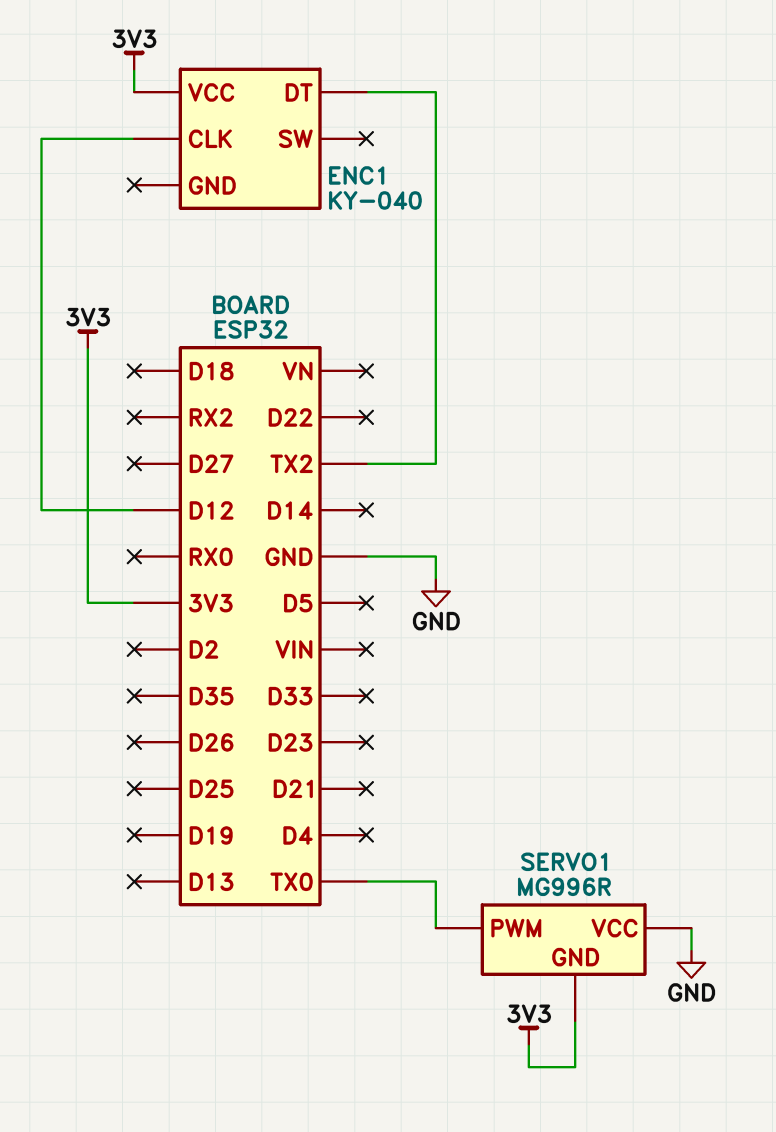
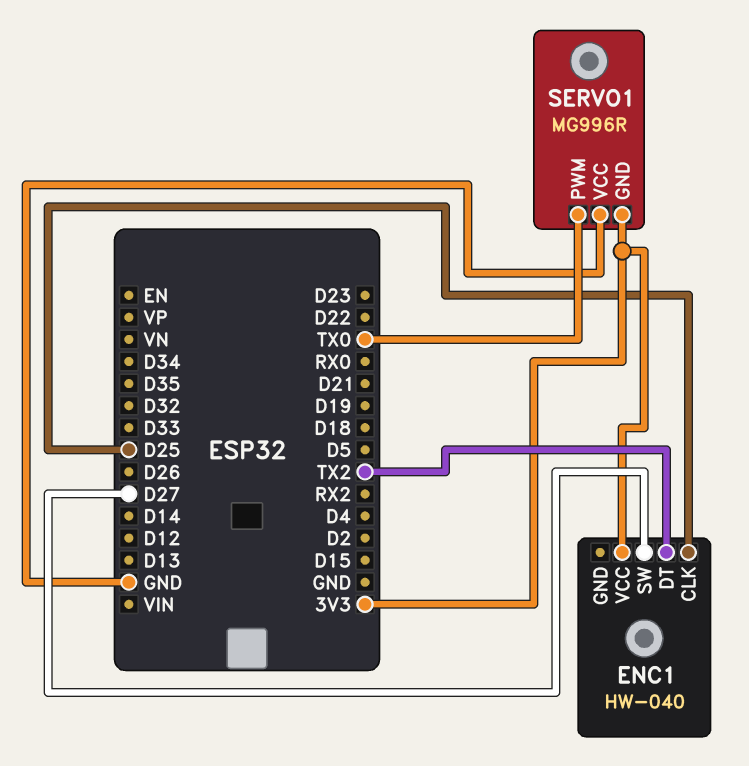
ENC1: KY-040 -> HW-040
ENC1 pin CLK: D12 -> D25
ENC1 pin SW: none -> D27

